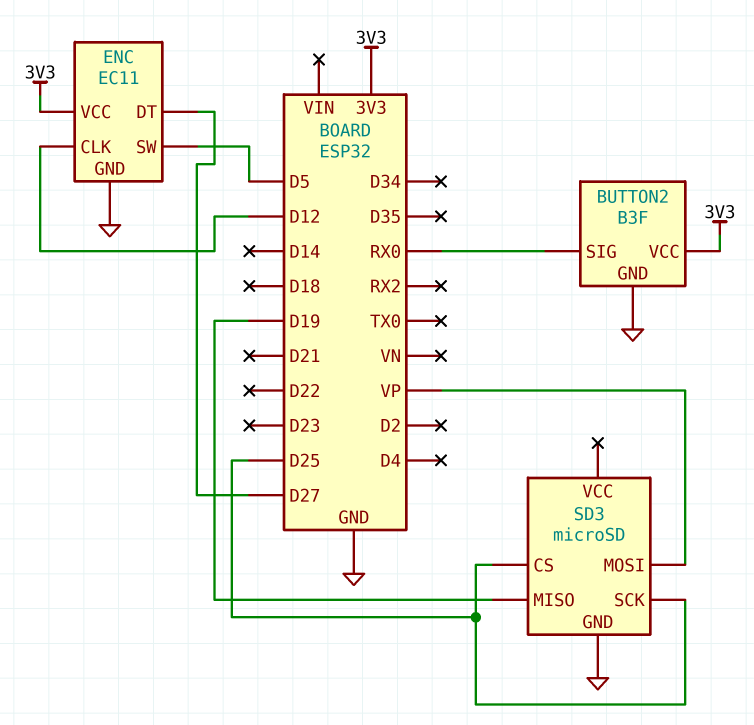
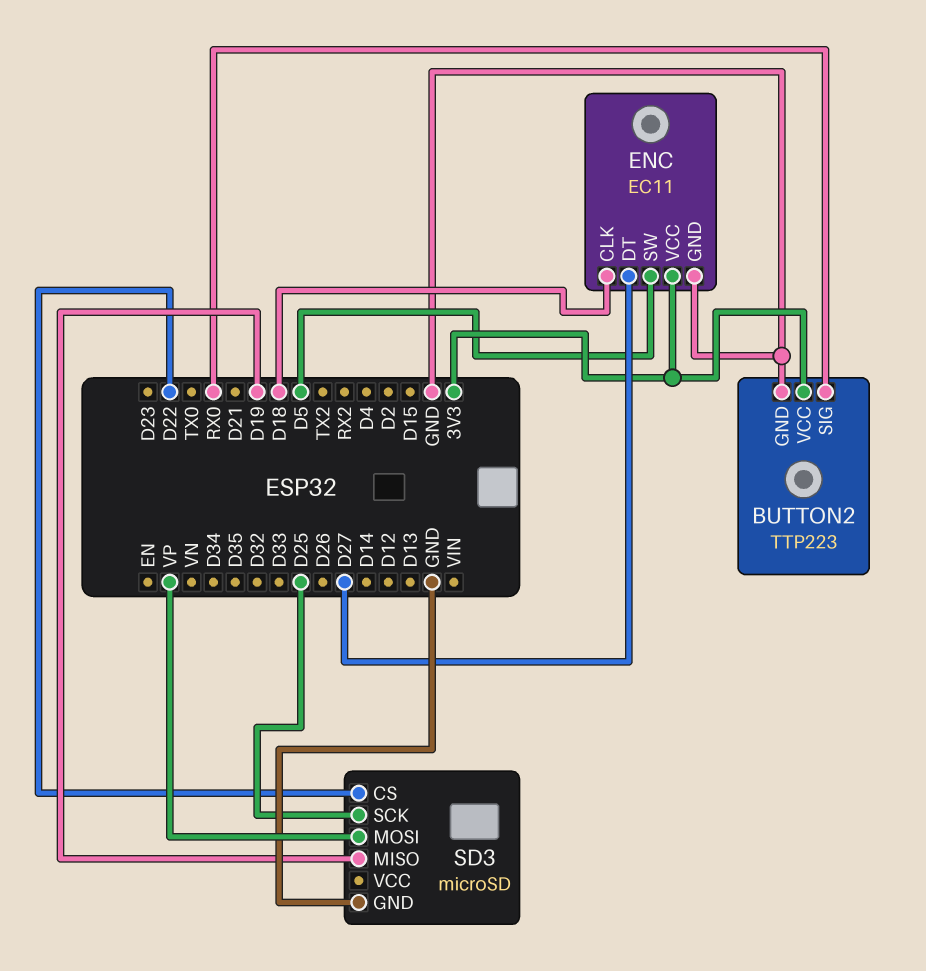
BUTTON2: B3F -> TTP223
ENC pin CLK: D12 -> D18
SD3 pin CS: D25 -> D22

